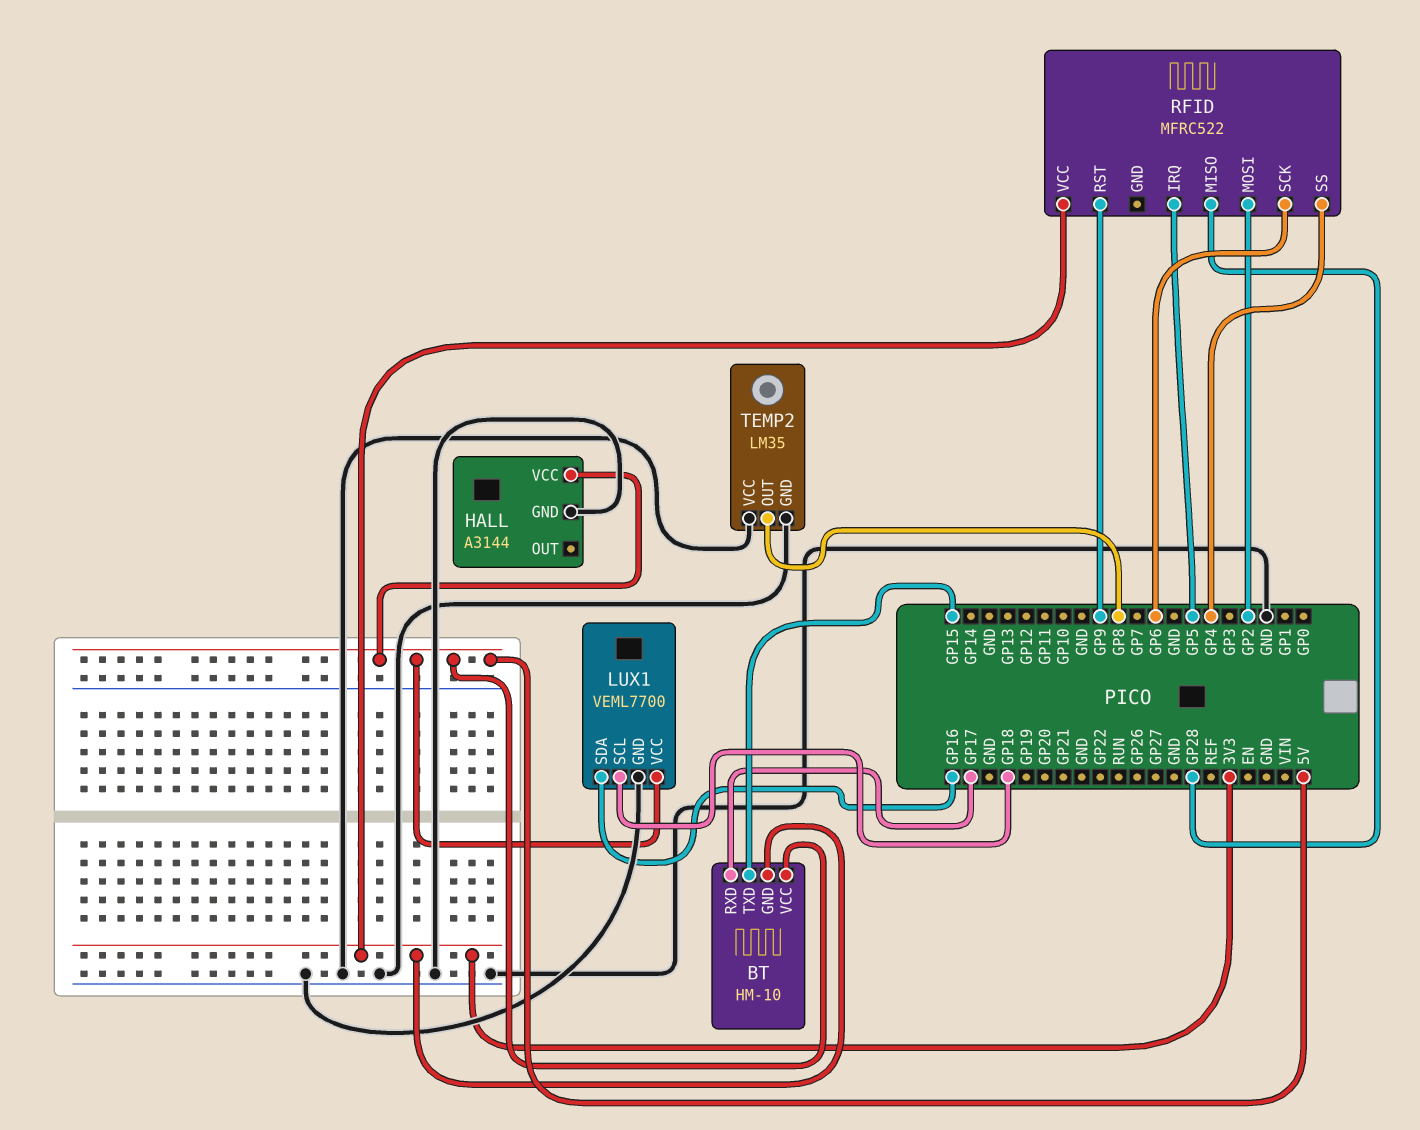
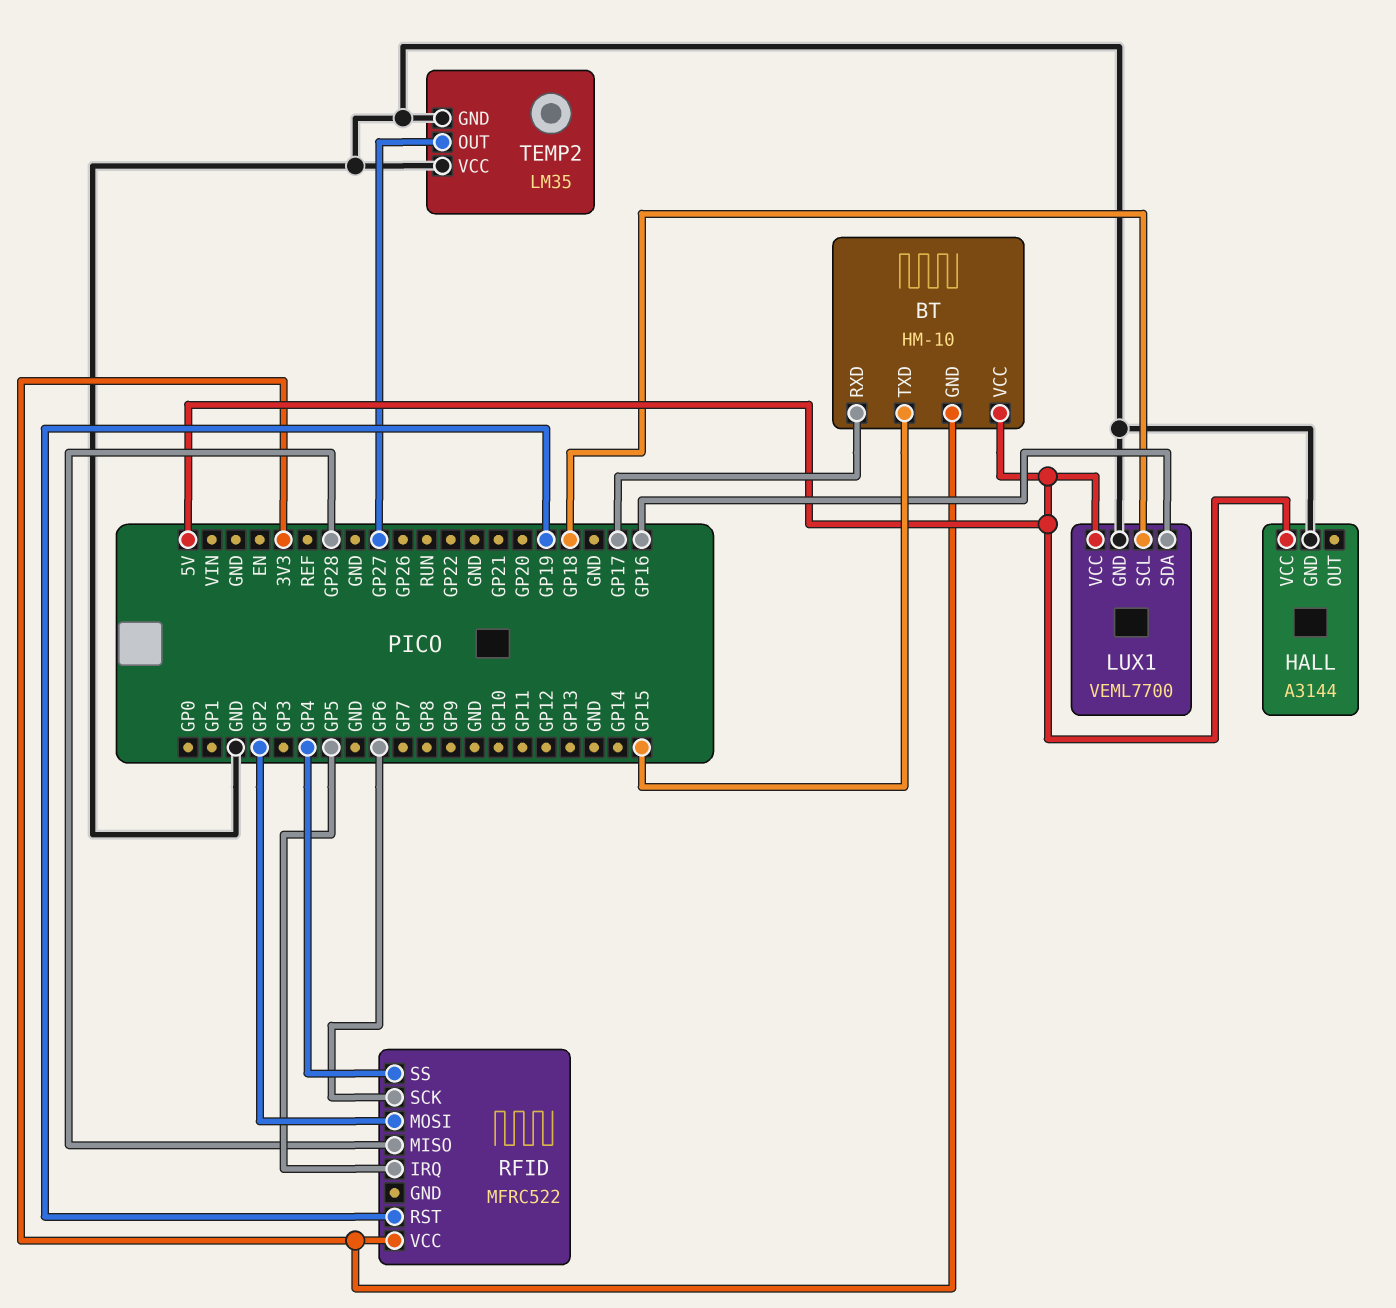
RFID pin RST: GP9 -> GP19
TEMP2 pin OUT: GP8 -> GP27

